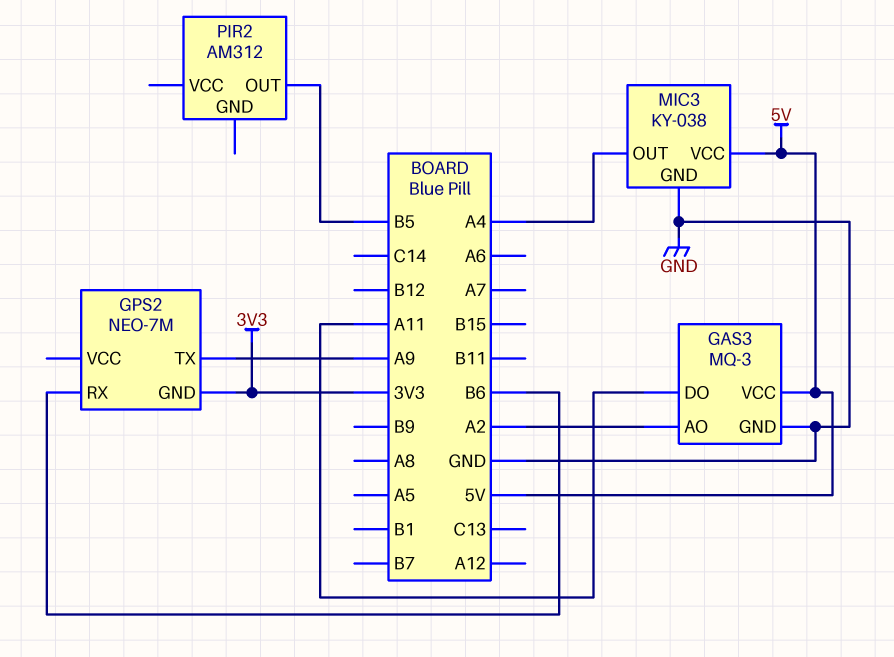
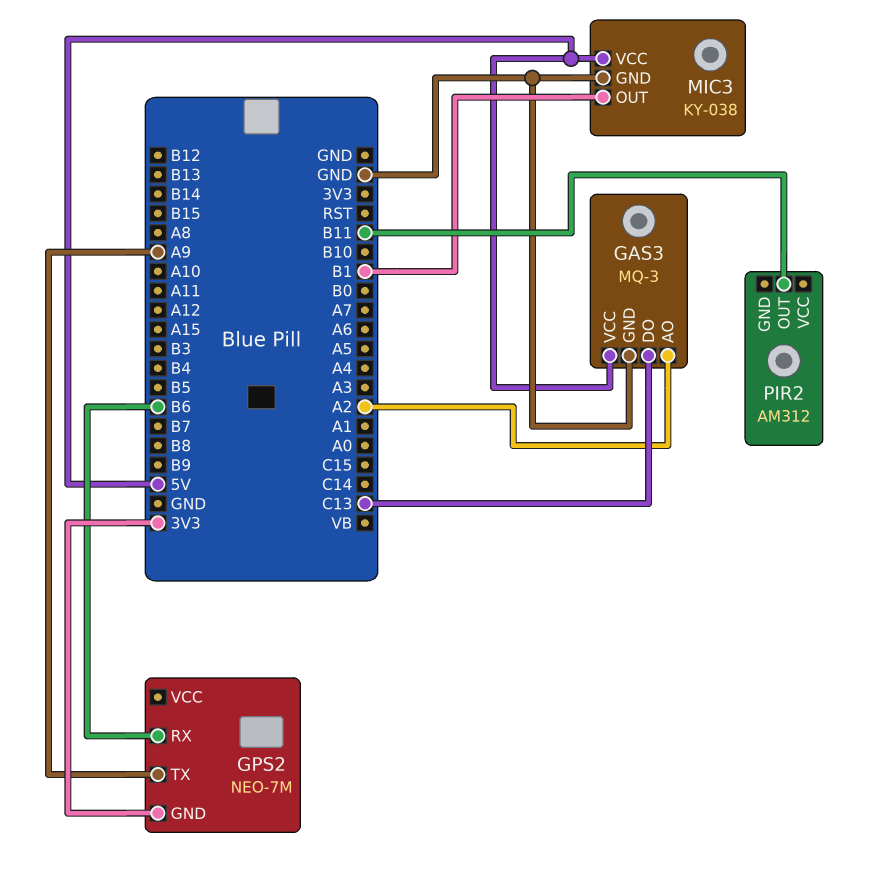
GAS3 pin DO: A11 -> C13
MIC3 pin OUT: A4 -> B1
PIR2 pin OUT: B5 -> B11

